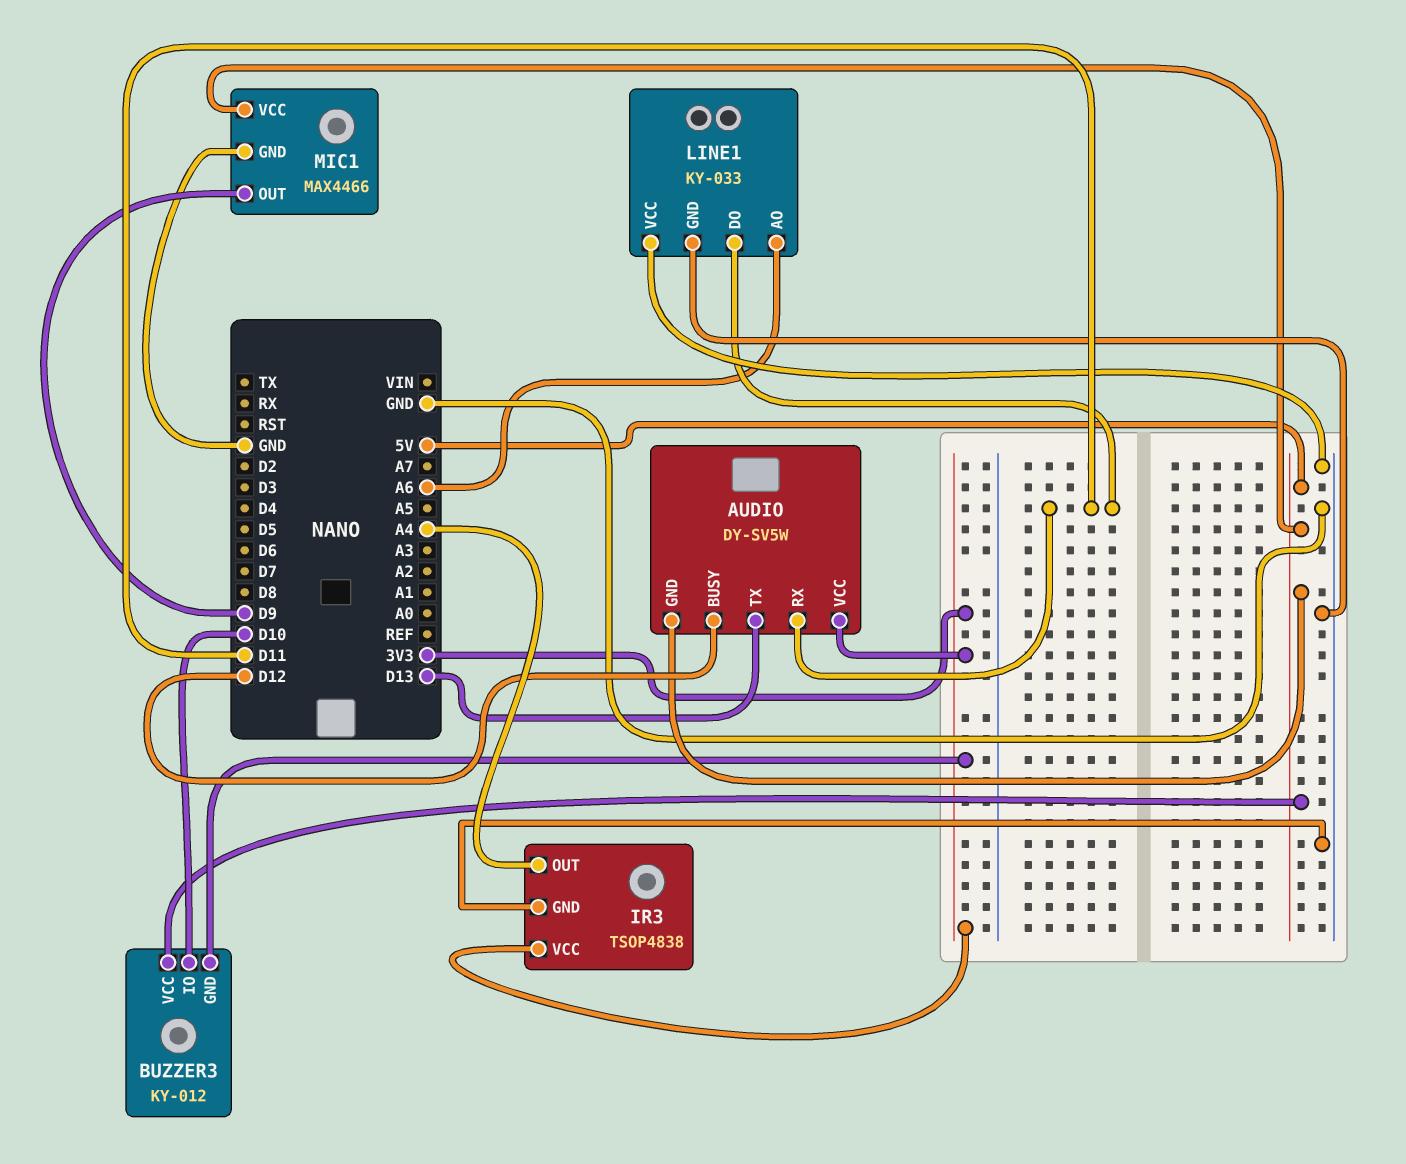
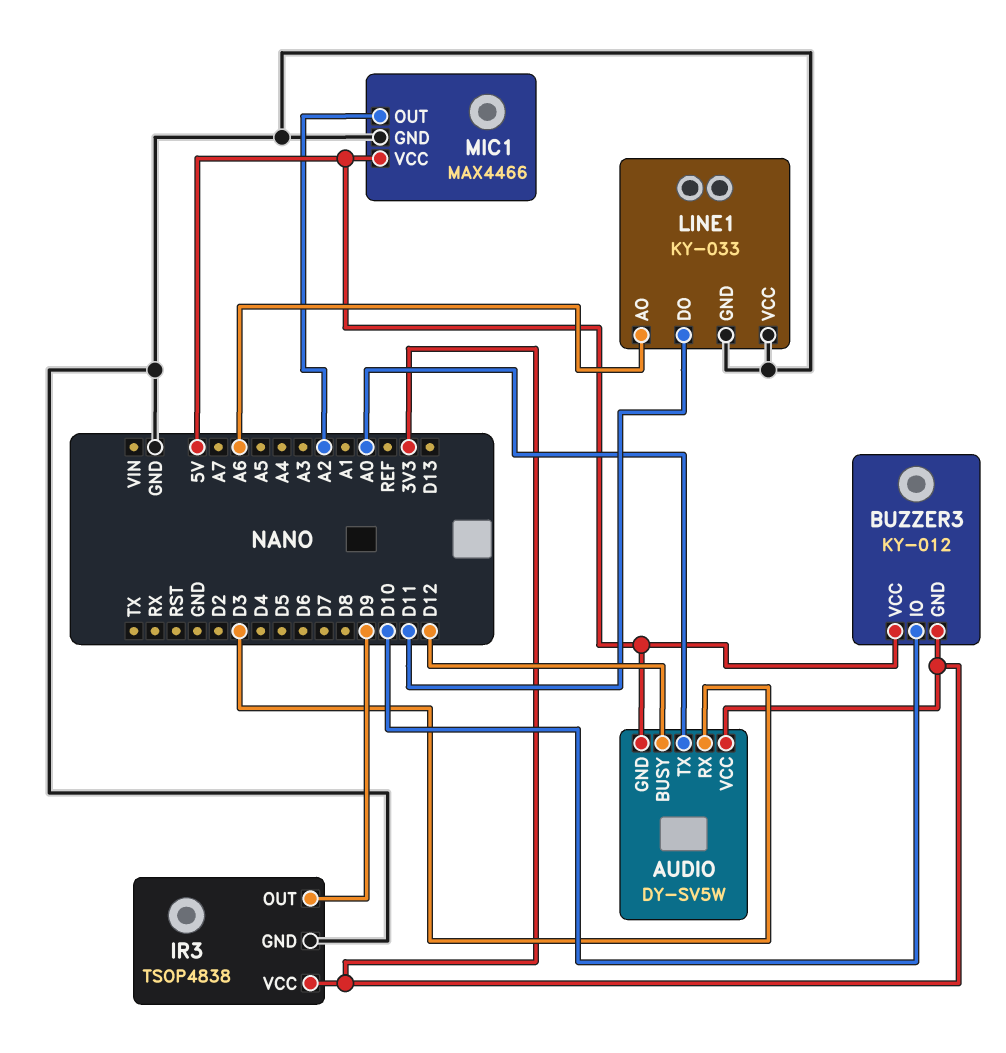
AUDIO pin RX: D11 -> D3
AUDIO pin TX: D13 -> A0
IR3 pin OUT: A4 -> D9
MIC1 pin OUT: D9 -> A2

